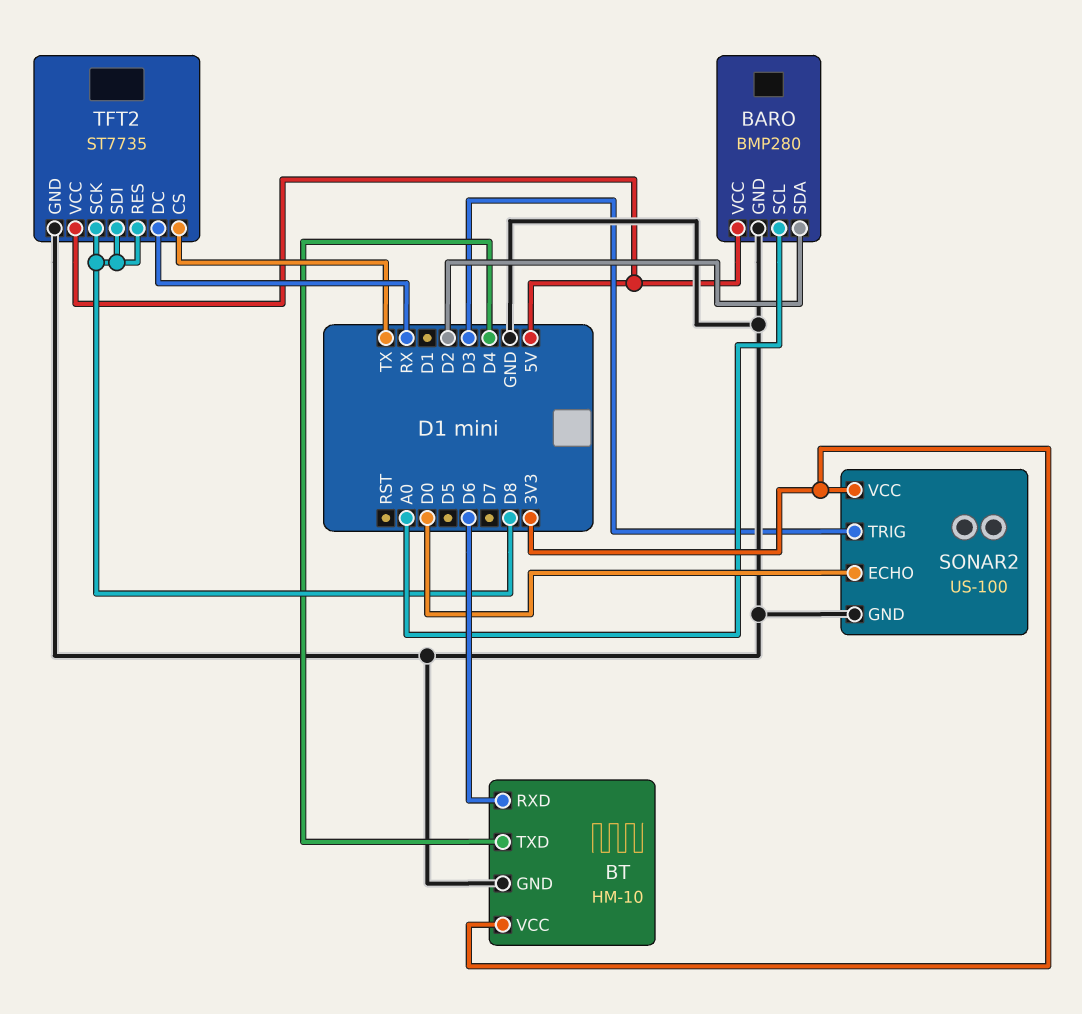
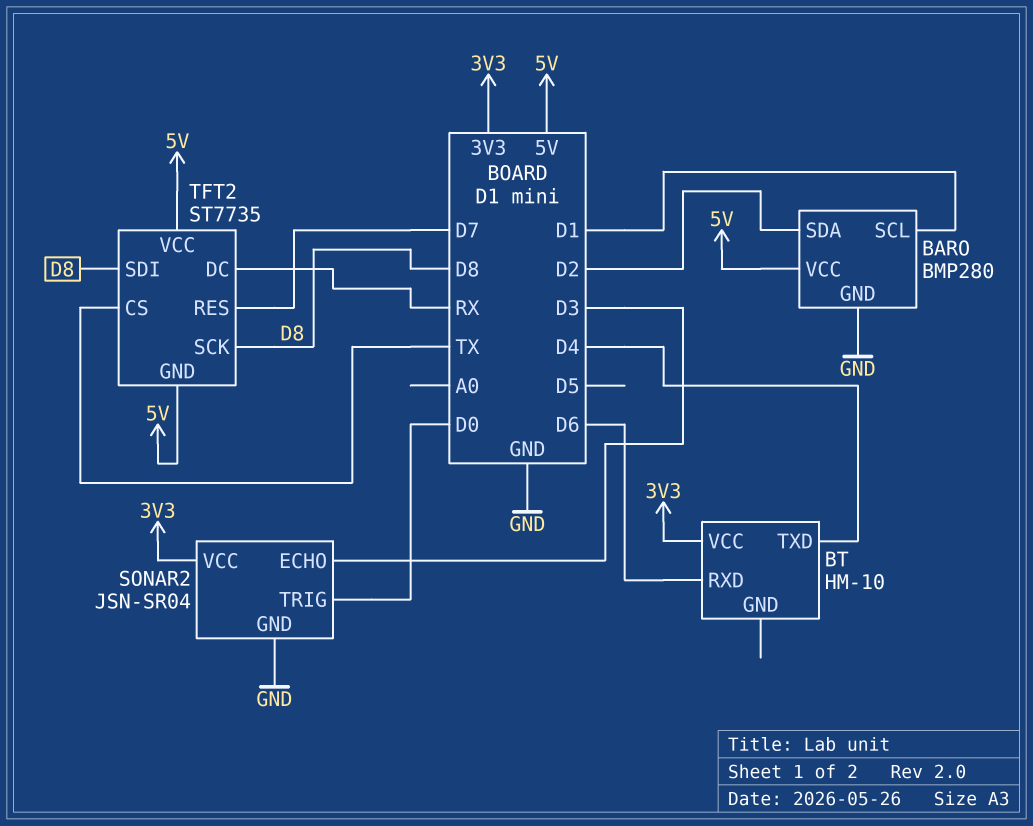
BARO pin SCL: A0 -> D1
BT pin GND: GND -> none
SONAR2: US-100 -> JSN-SR04
SONAR2 pin ECHO: D0 -> D3
SONAR2 pin TRIG: D3 -> D0
TFT2 pin GND: GND -> 5V
TFT2 pin RES: D8 -> D7

